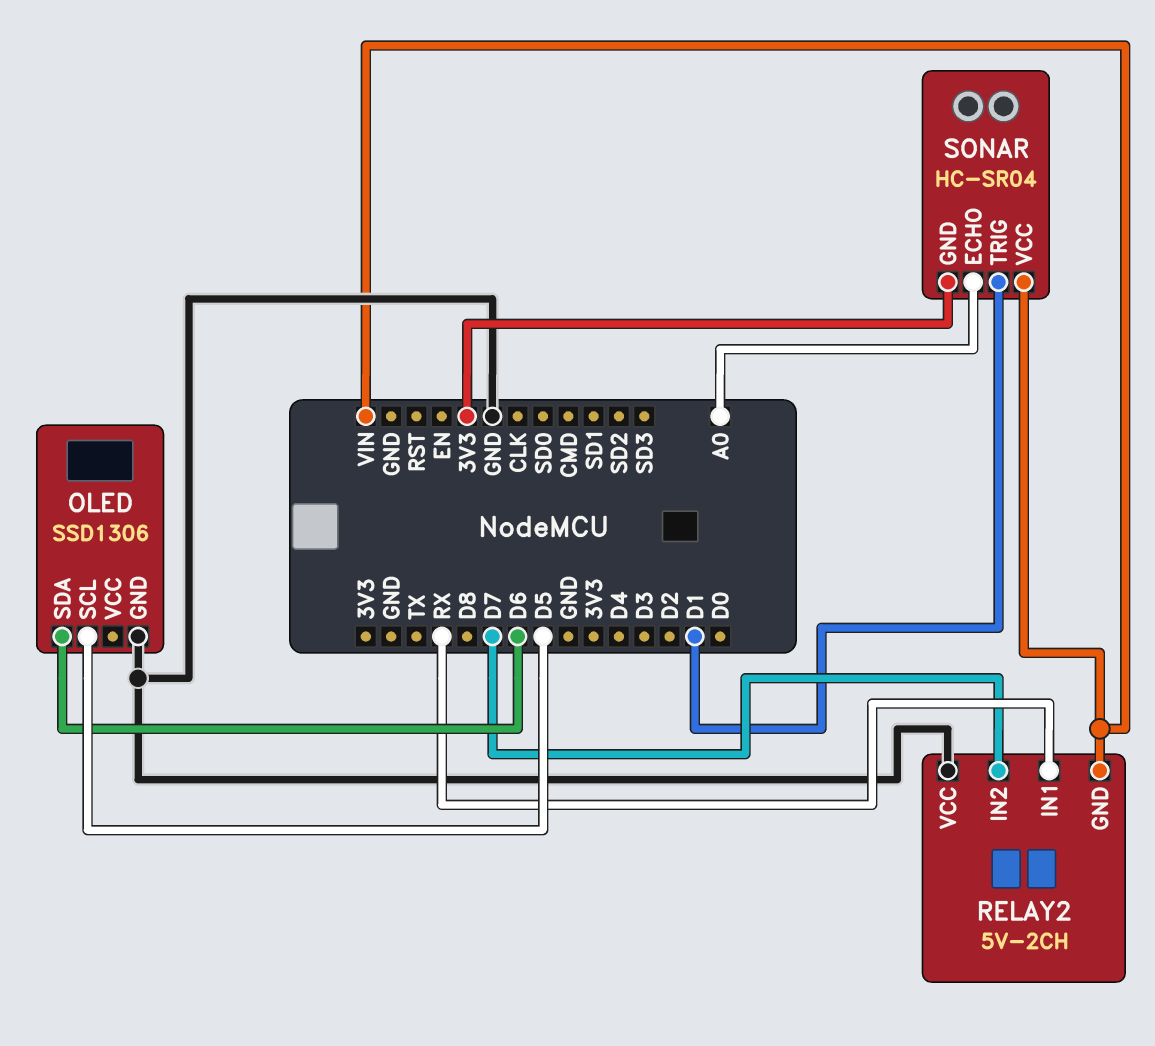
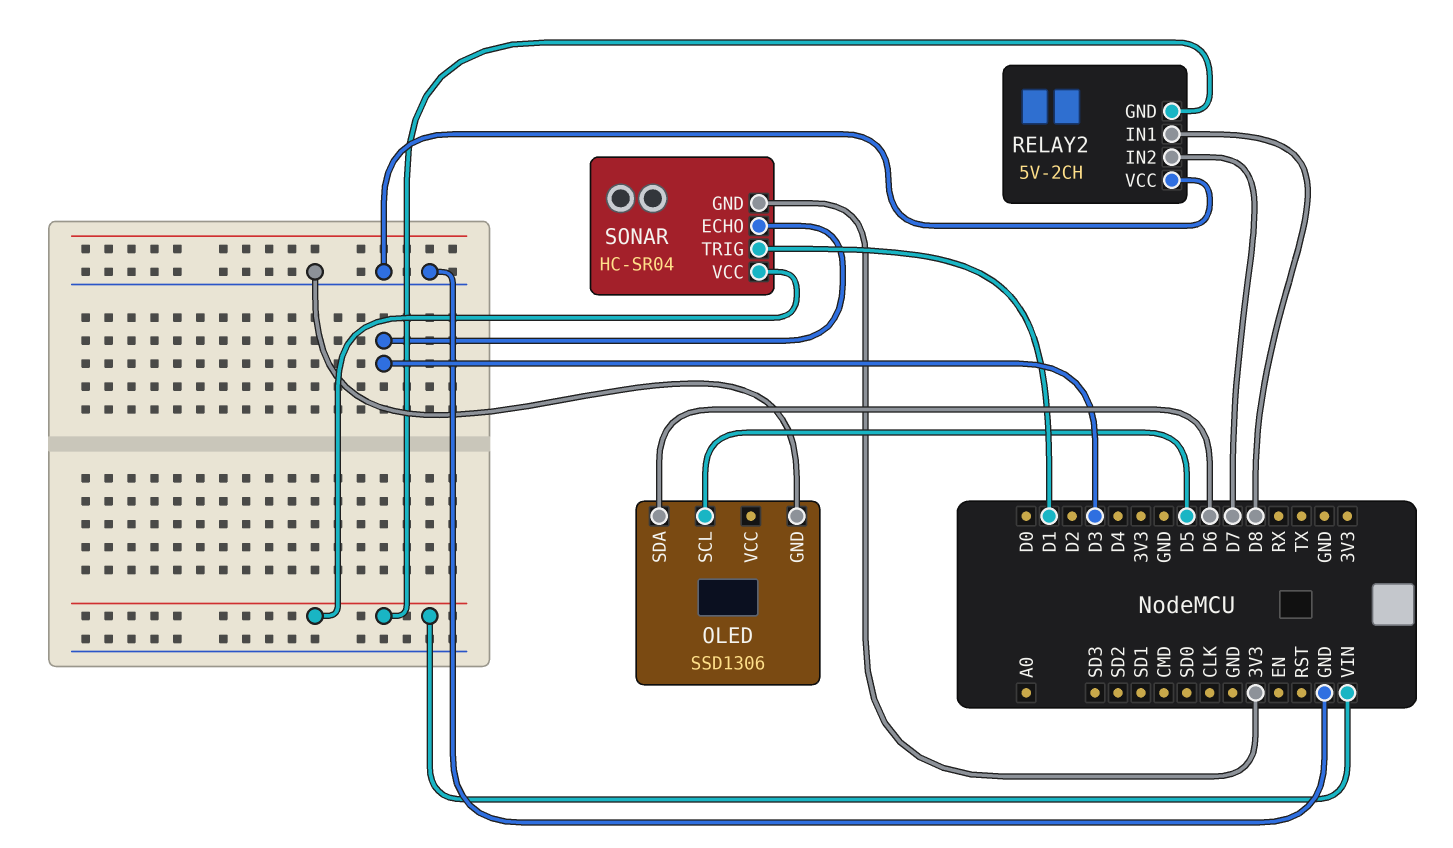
RELAY2 pin IN1: RX -> D8
SONAR pin ECHO: A0 -> D3

